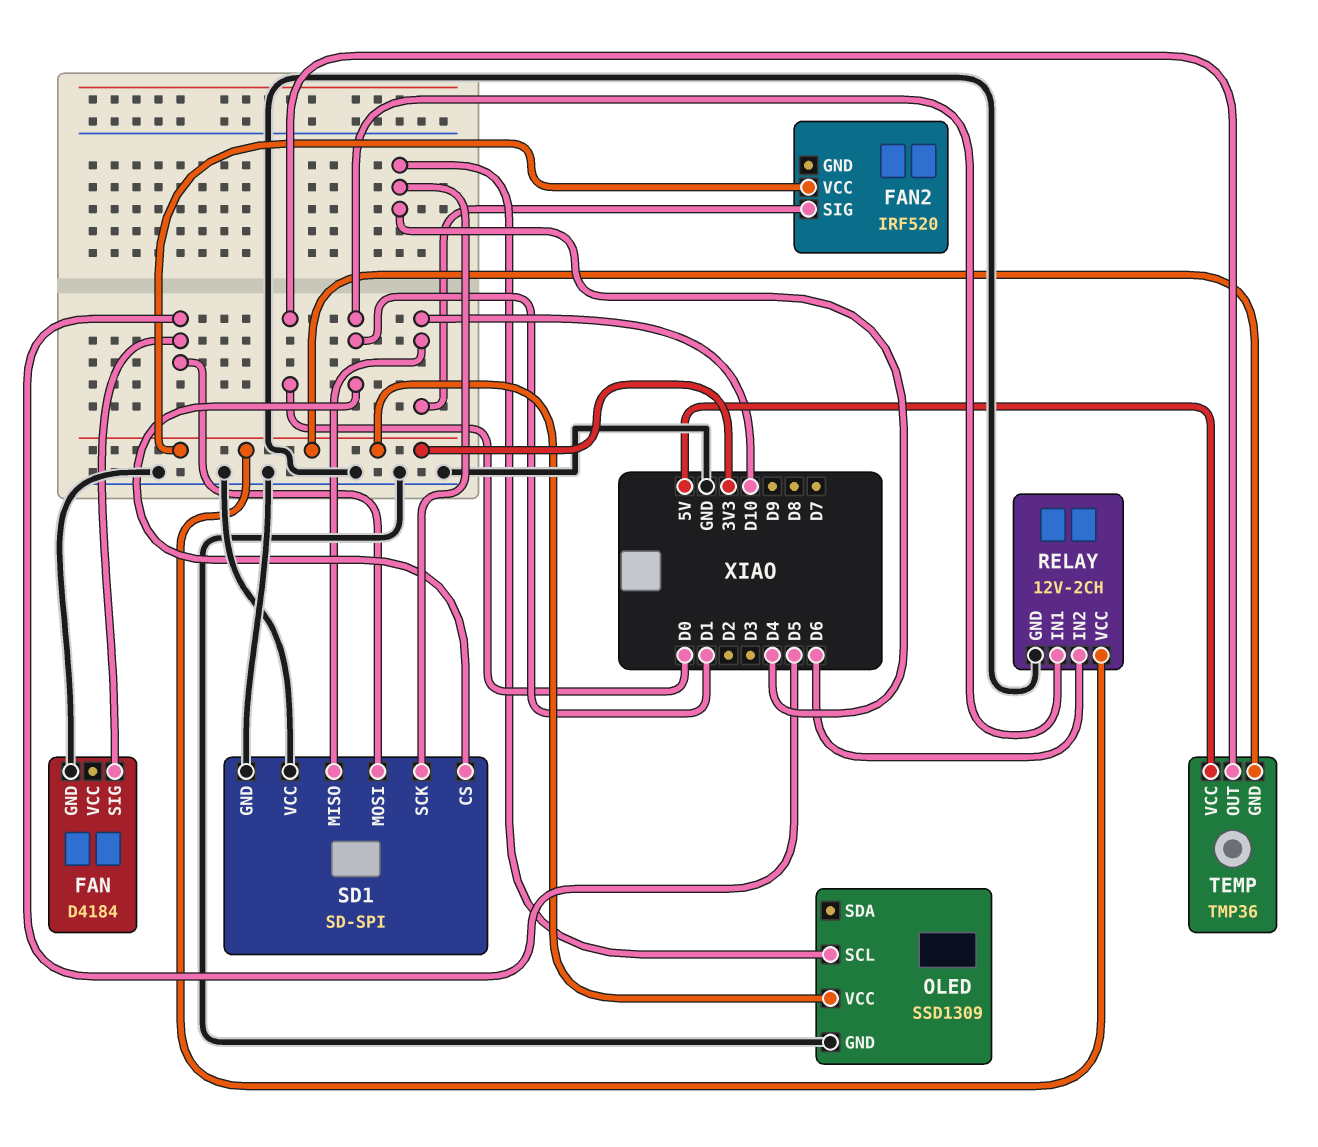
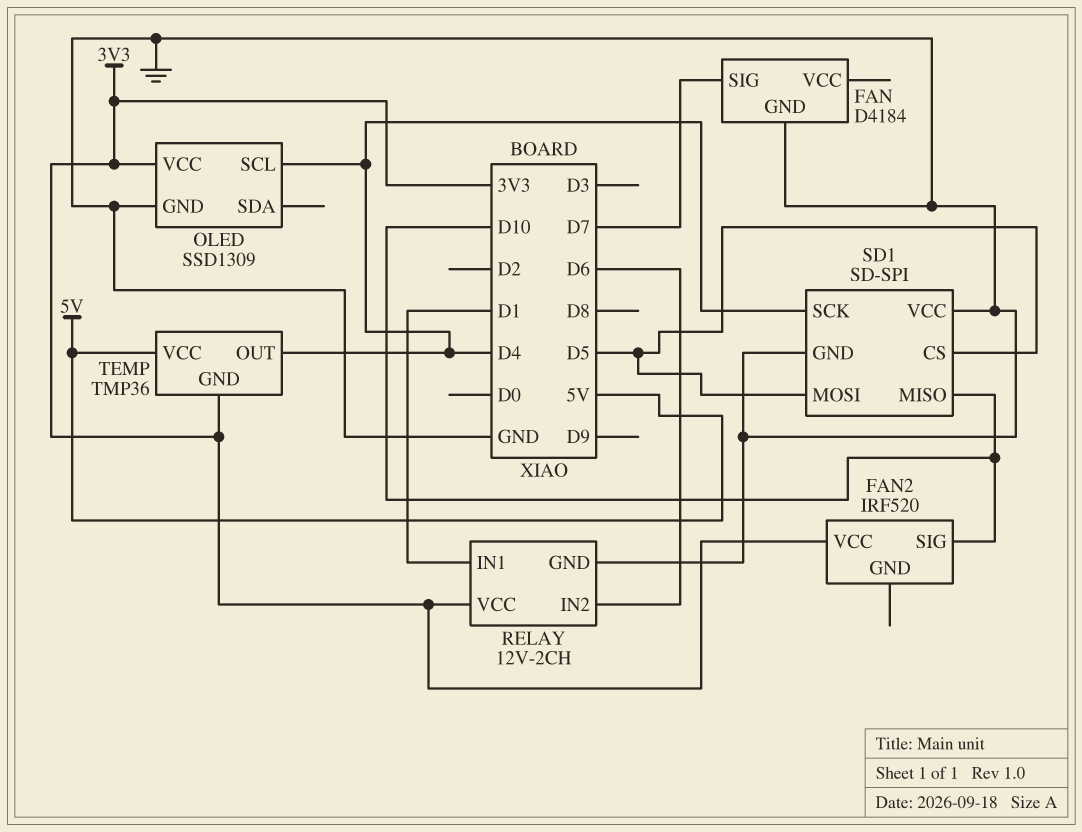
FAN pin SIG: D5 -> D7
SD1 pin CS: D1 -> D5
TEMP pin OUT: D0 -> D4

